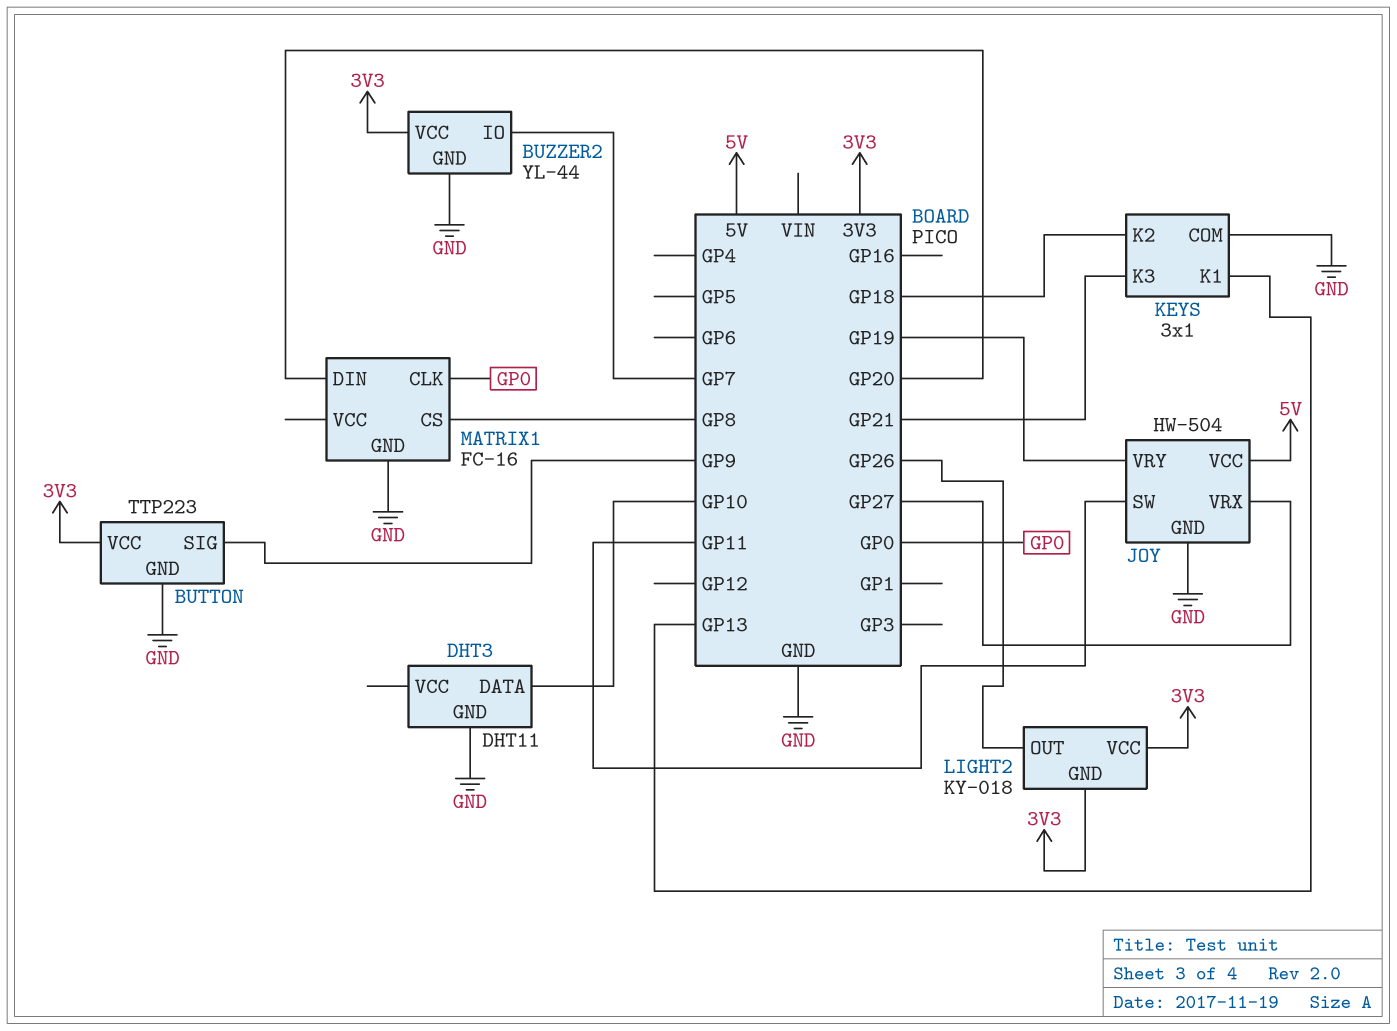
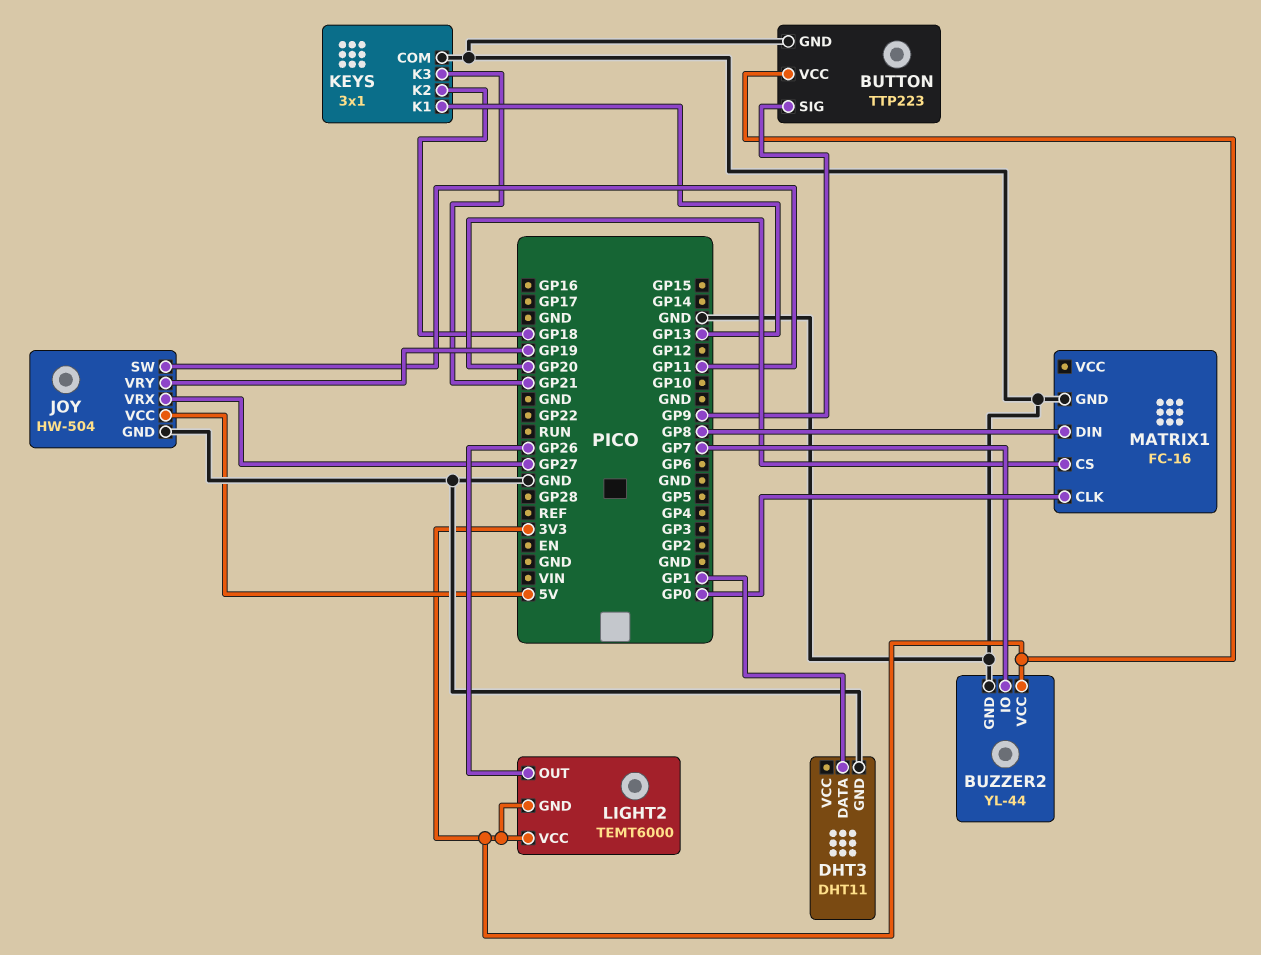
DHT3 pin DATA: GP10 -> GP1
LIGHT2: KY-018 -> TEMT6000
MATRIX1 pin CS: GP8 -> GP20
MATRIX1 pin DIN: GP20 -> GP8

